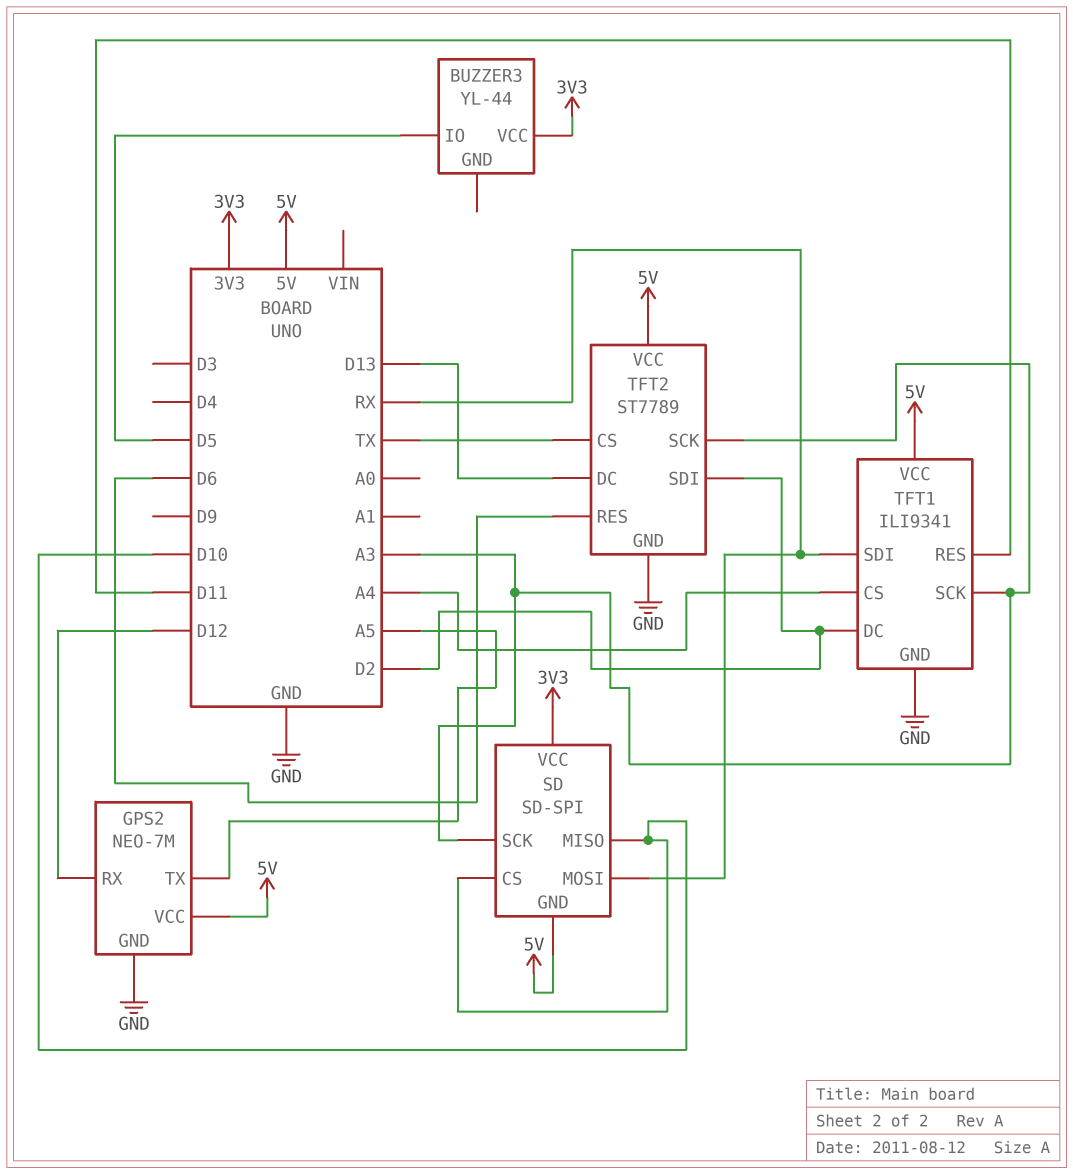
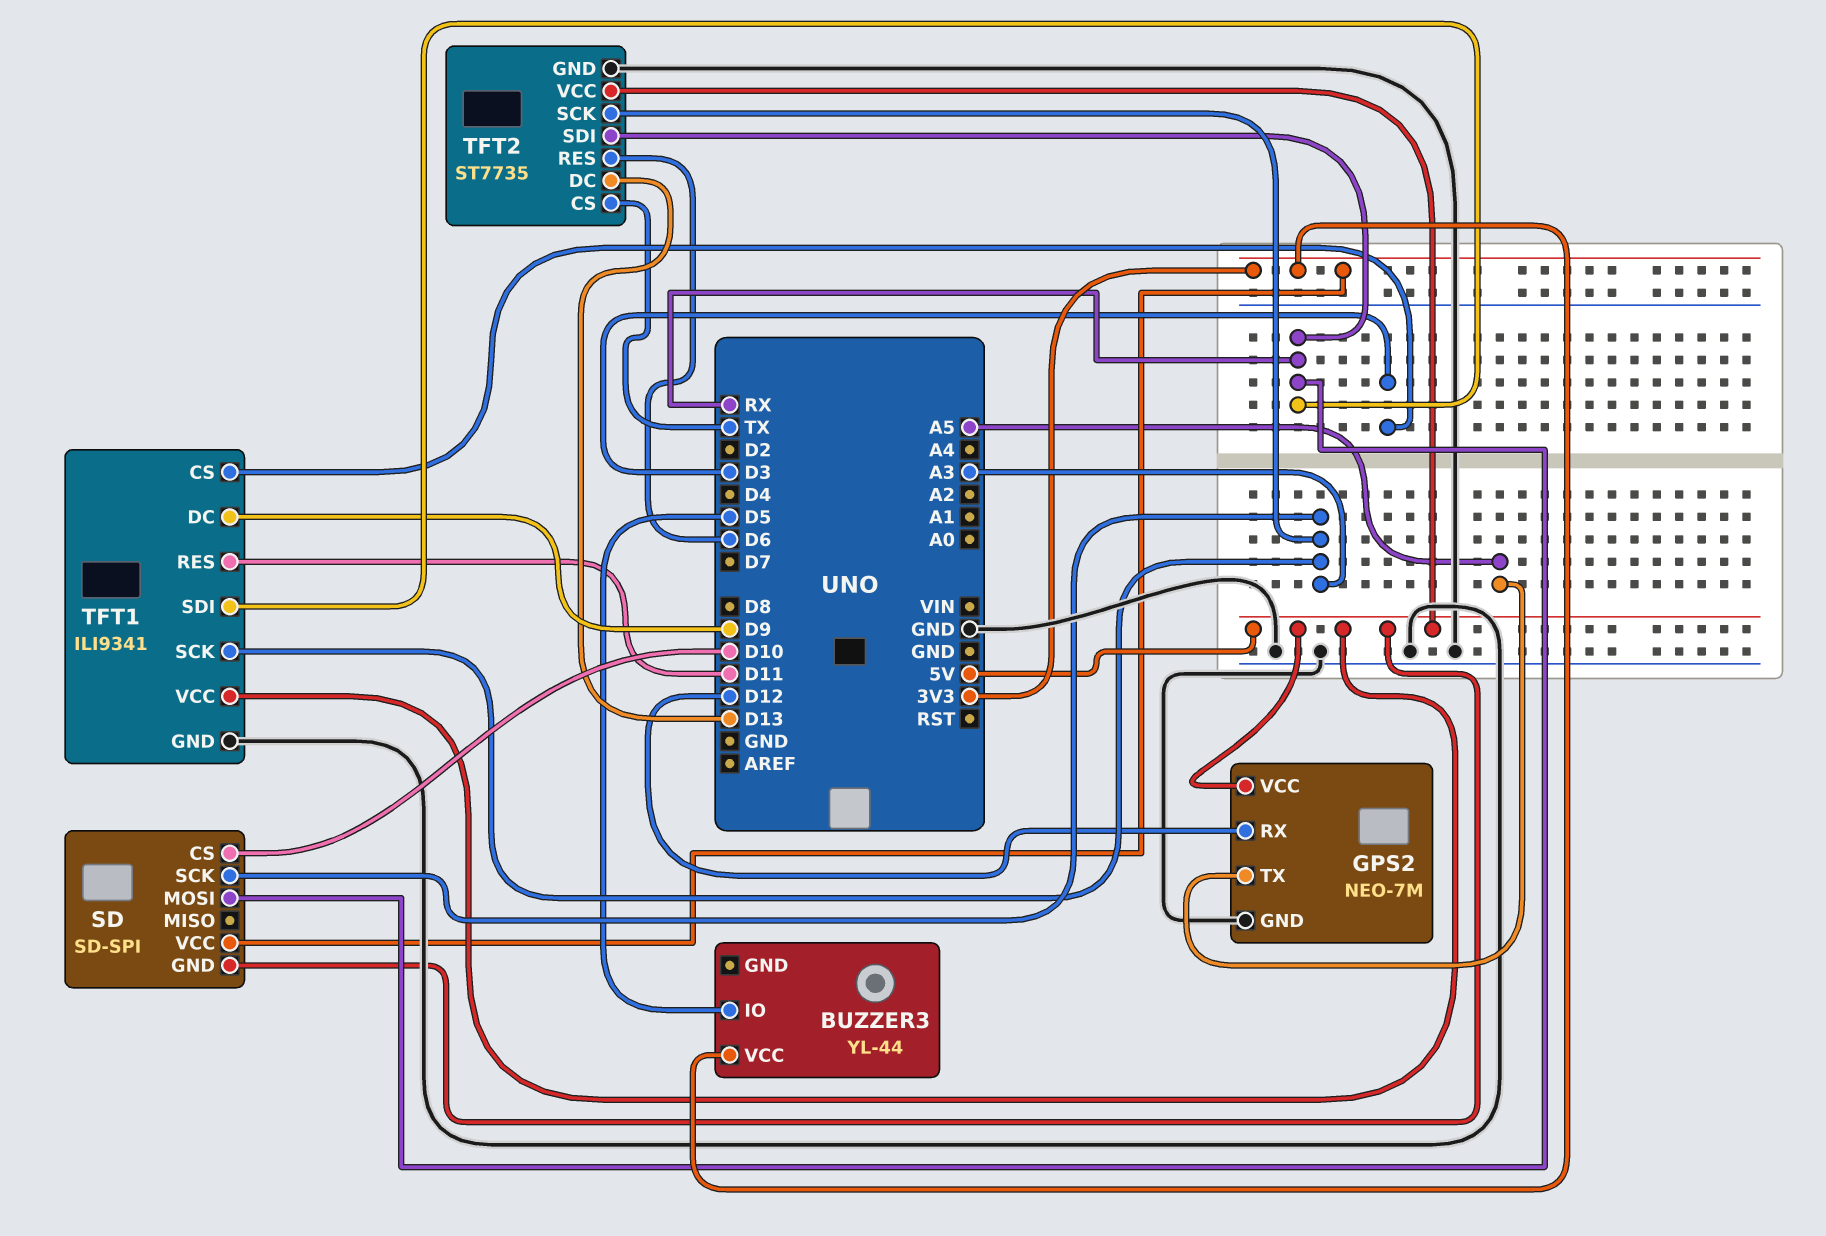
SD pin MISO: D10 -> none
TFT1 pin CS: A4 -> D3
TFT1 pin DC: D2 -> D9
TFT2: ST7789 -> ST7735
TFT2 pin SDI: D2 -> RX

